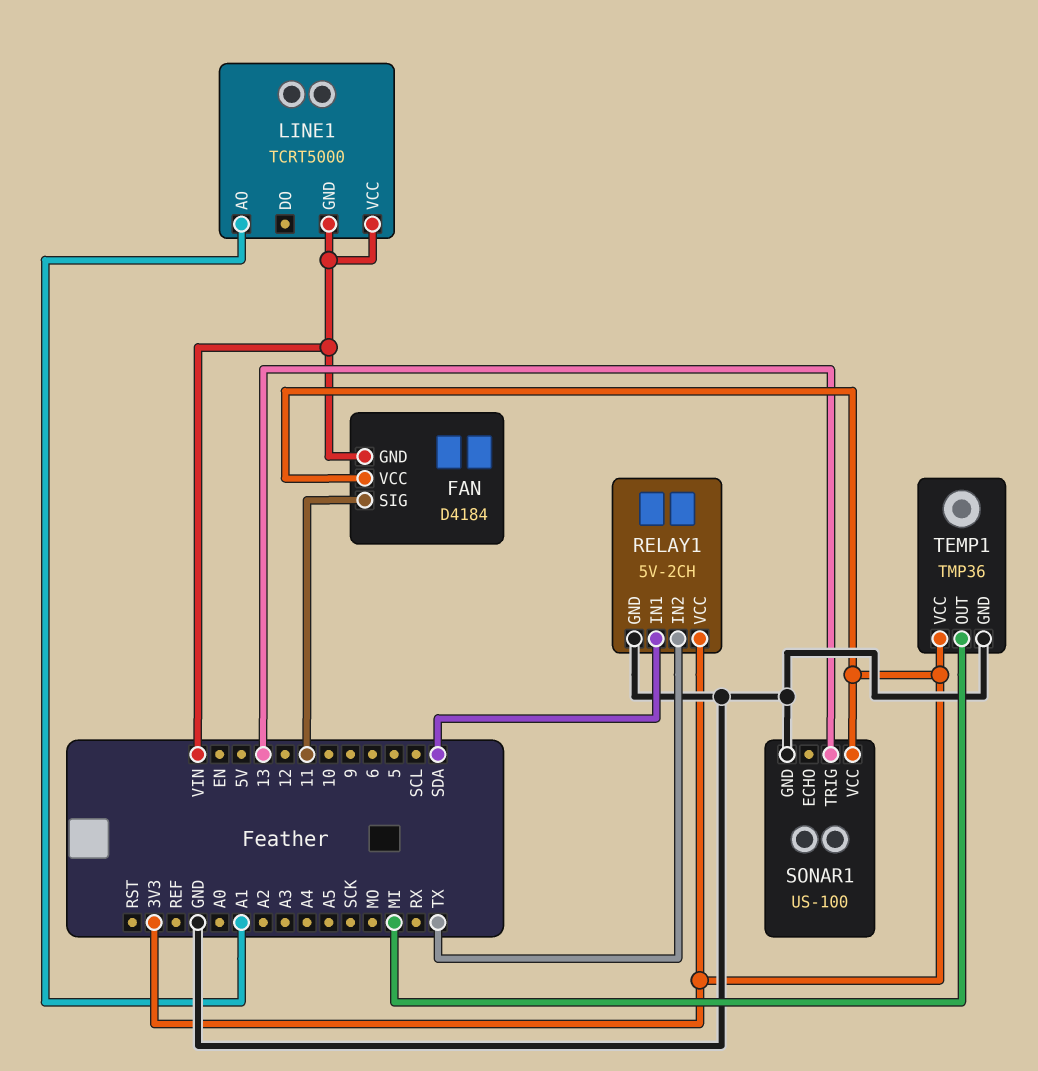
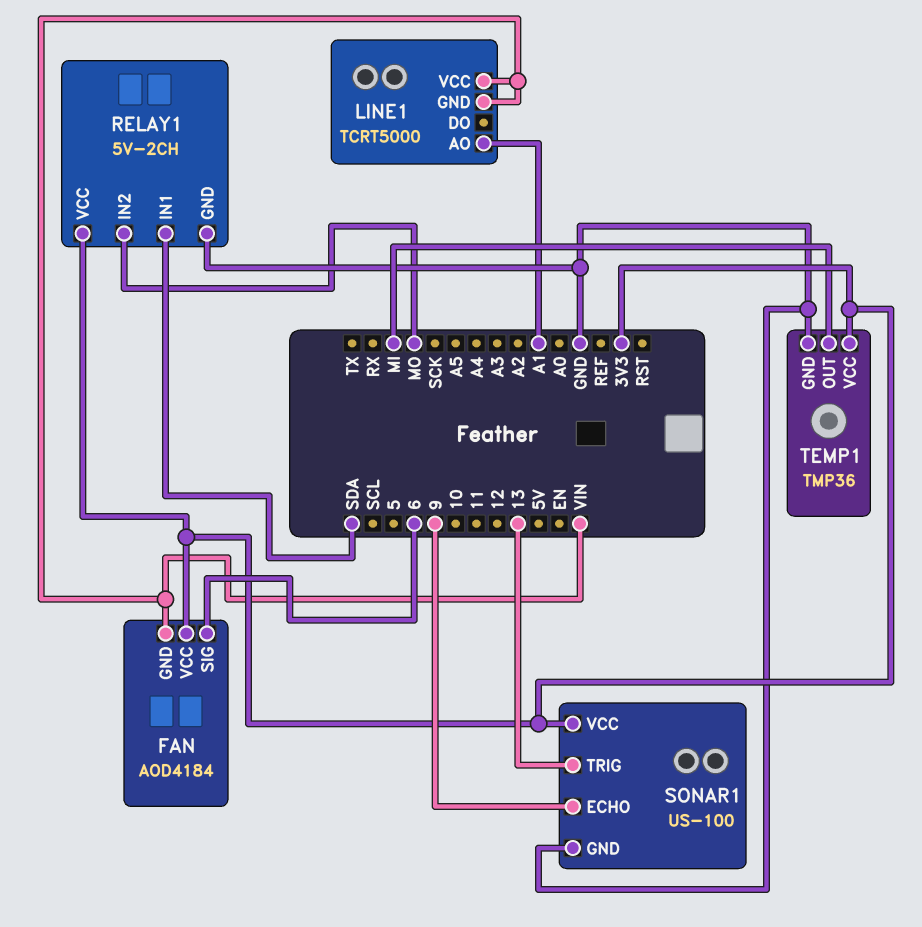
FAN: D4184 -> AOD4184
FAN pin SIG: 11 -> 6
RELAY1 pin IN2: TX -> MO
SONAR1 pin ECHO: none -> 9

